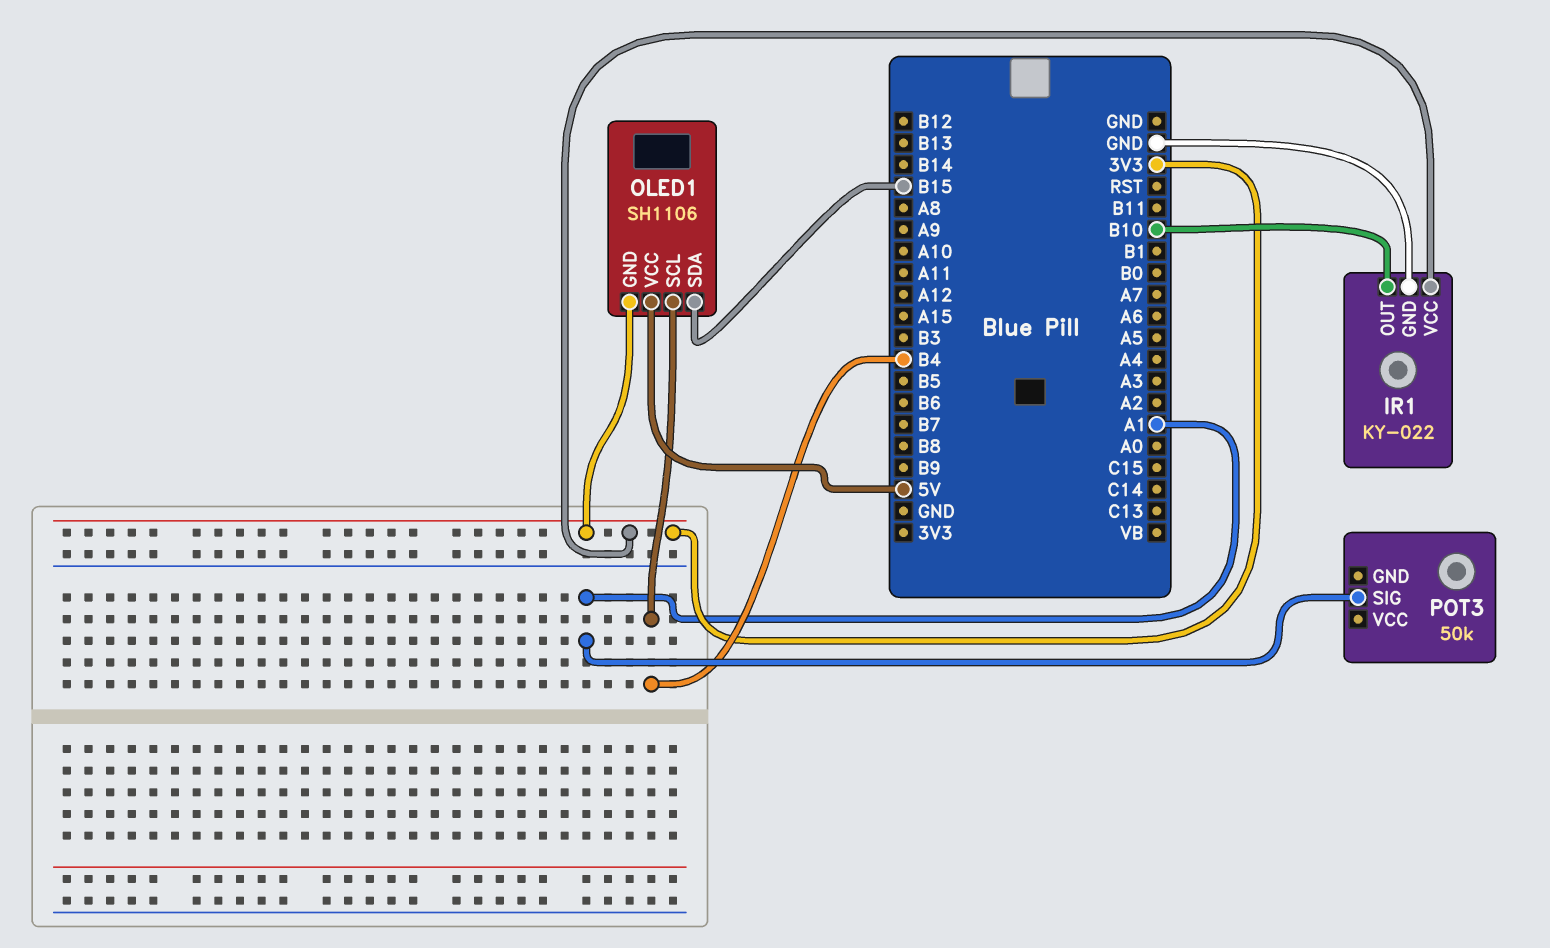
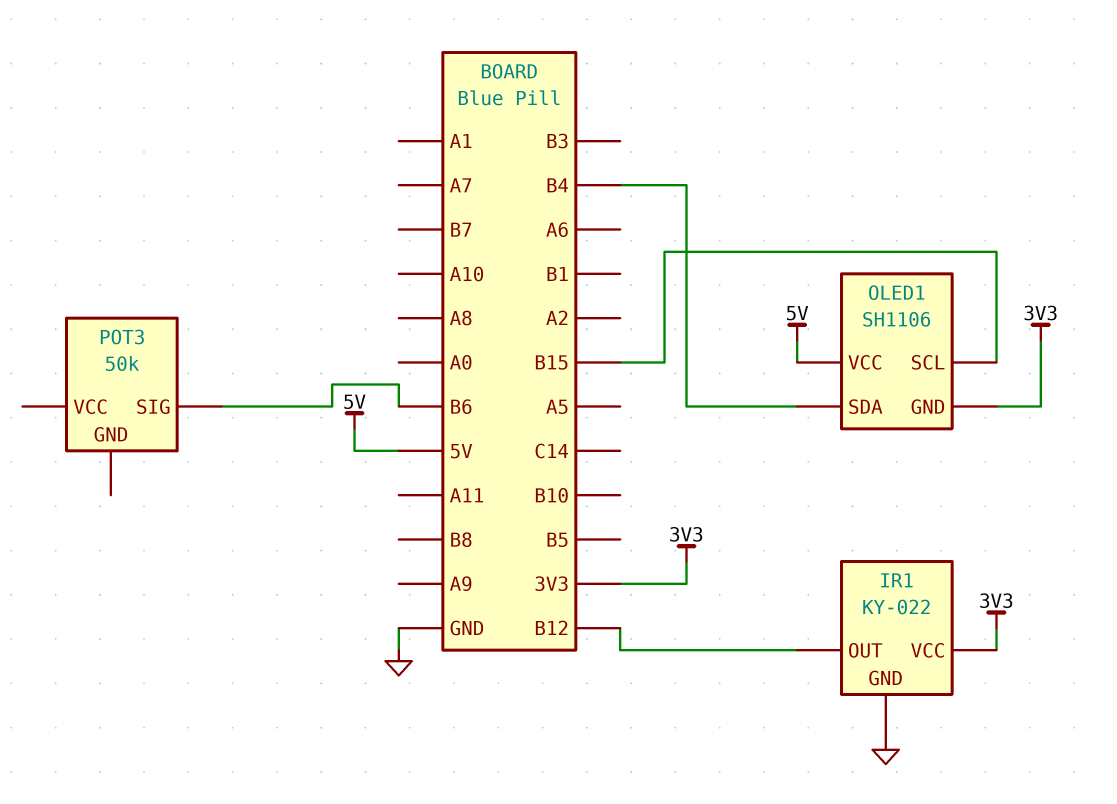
IR1 pin OUT: B10 -> B12
OLED1 pin SCL: B4 -> B15
OLED1 pin SDA: B15 -> B4
POT3 pin SIG: A1 -> B6

